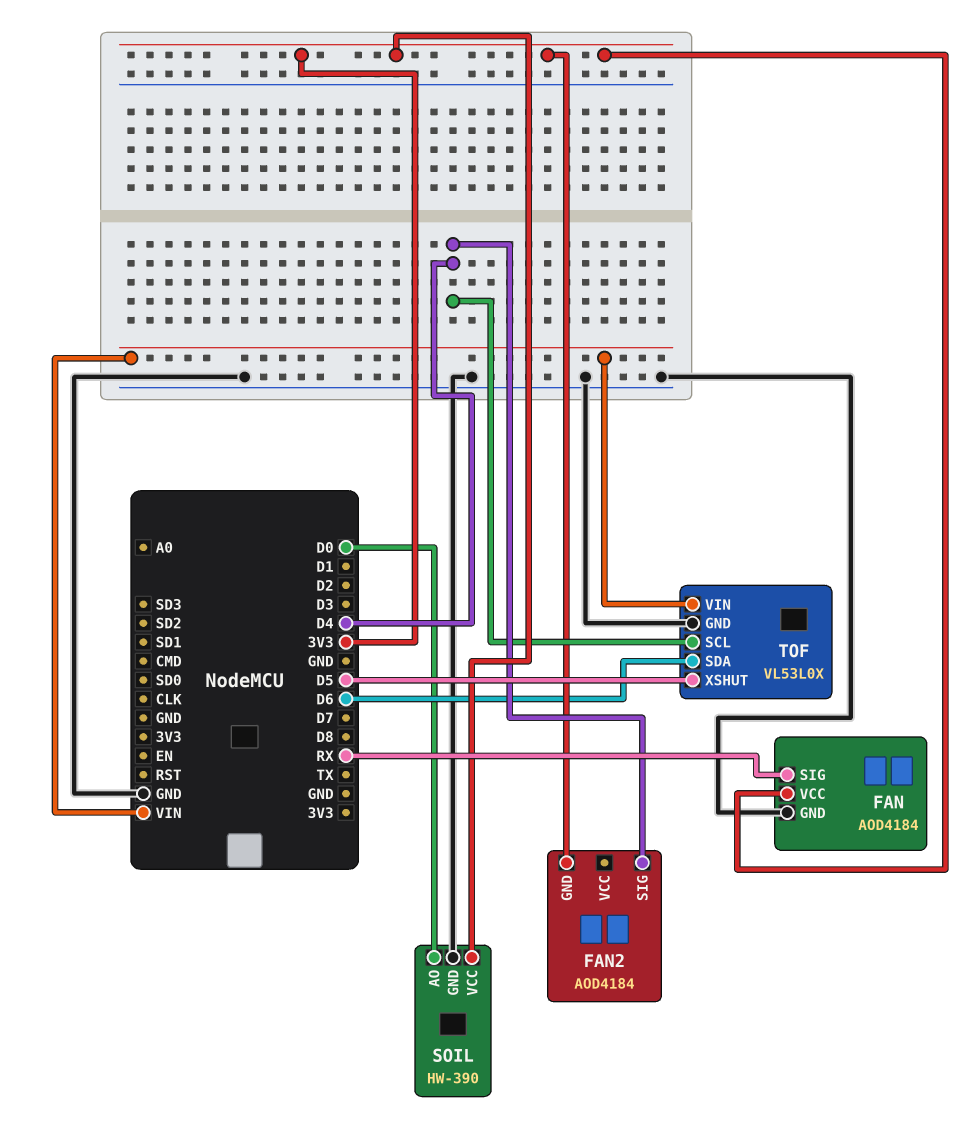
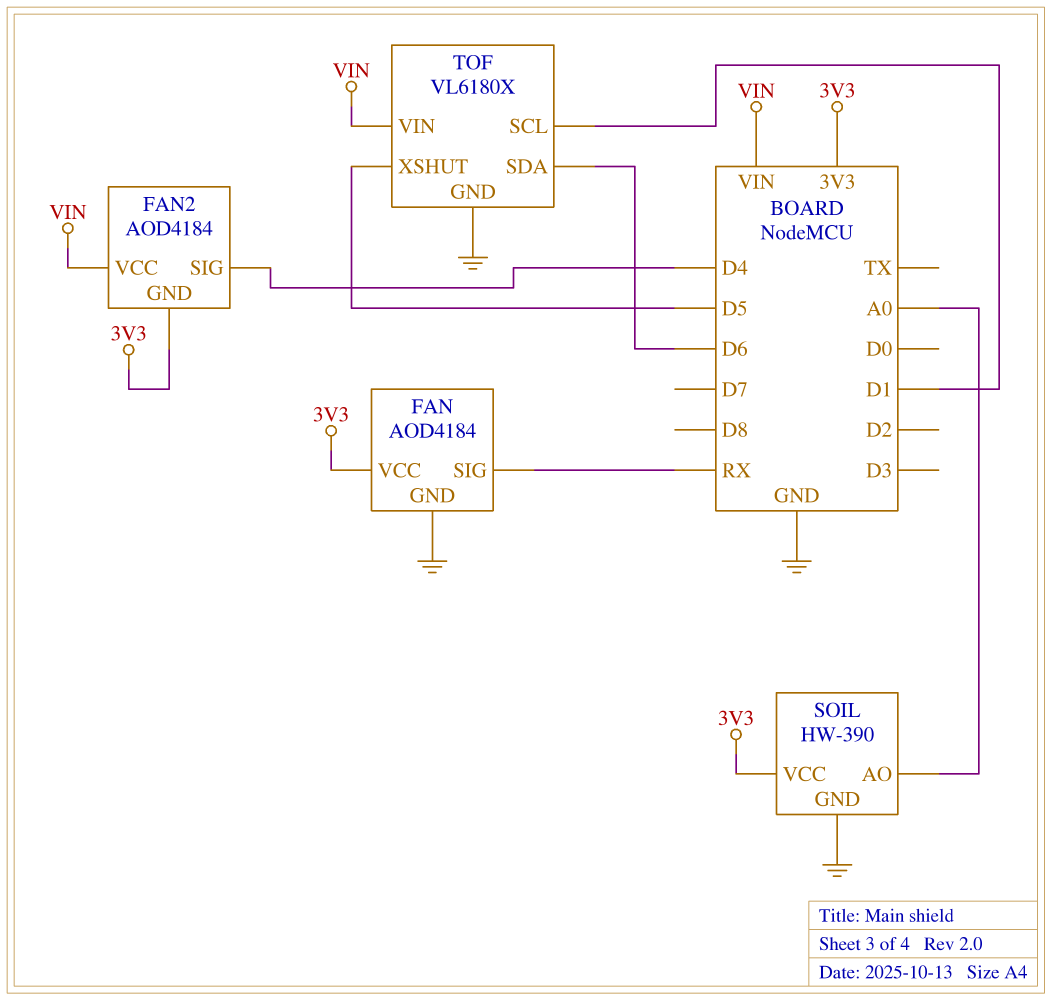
FAN2 pin VCC: none -> VIN
SOIL pin AO: D0 -> A0
TOF: VL53L0X -> VL6180X
TOF pin SCL: D4 -> D1

